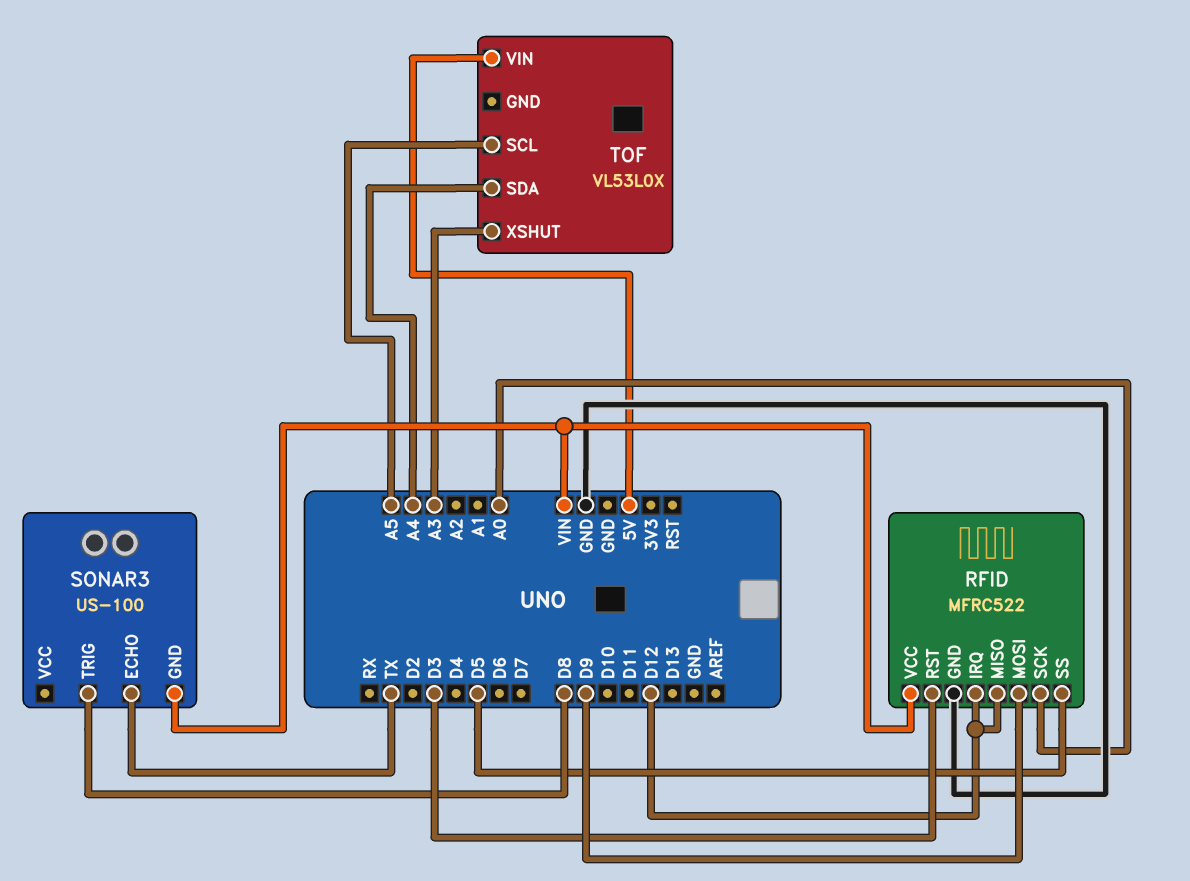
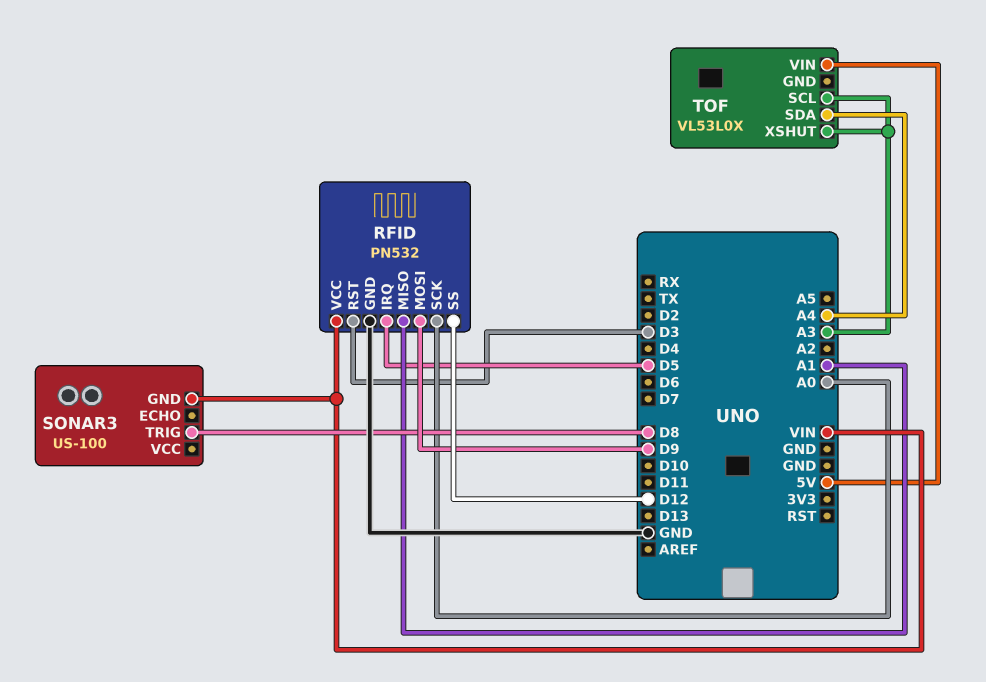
RFID: MFRC522 -> PN532
RFID pin IRQ: D12 -> D5
RFID pin MISO: D12 -> A1
RFID pin SS: D5 -> D12
SONAR3 pin ECHO: TX -> none
TOF pin SCL: A5 -> A3

